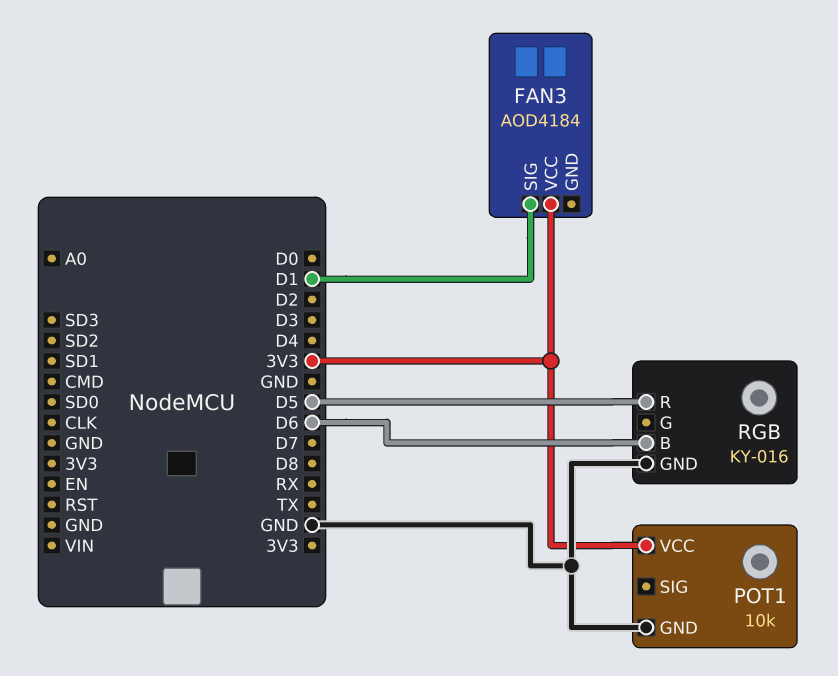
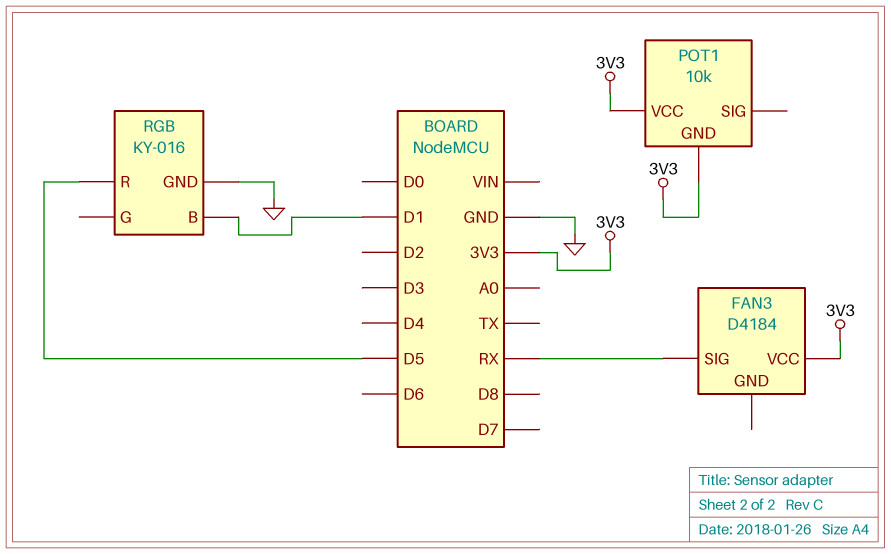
FAN3: AOD4184 -> D4184
FAN3 pin SIG: D1 -> RX
POT1 pin GND: GND -> 3V3
RGB pin B: D6 -> D1

